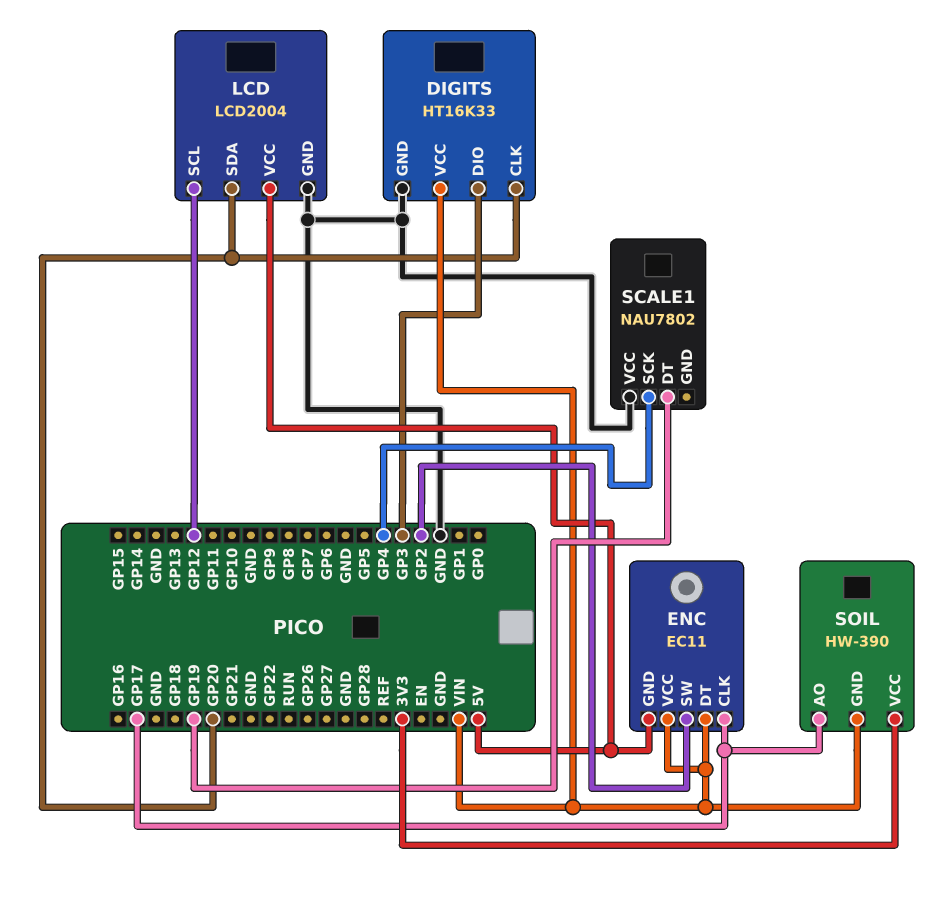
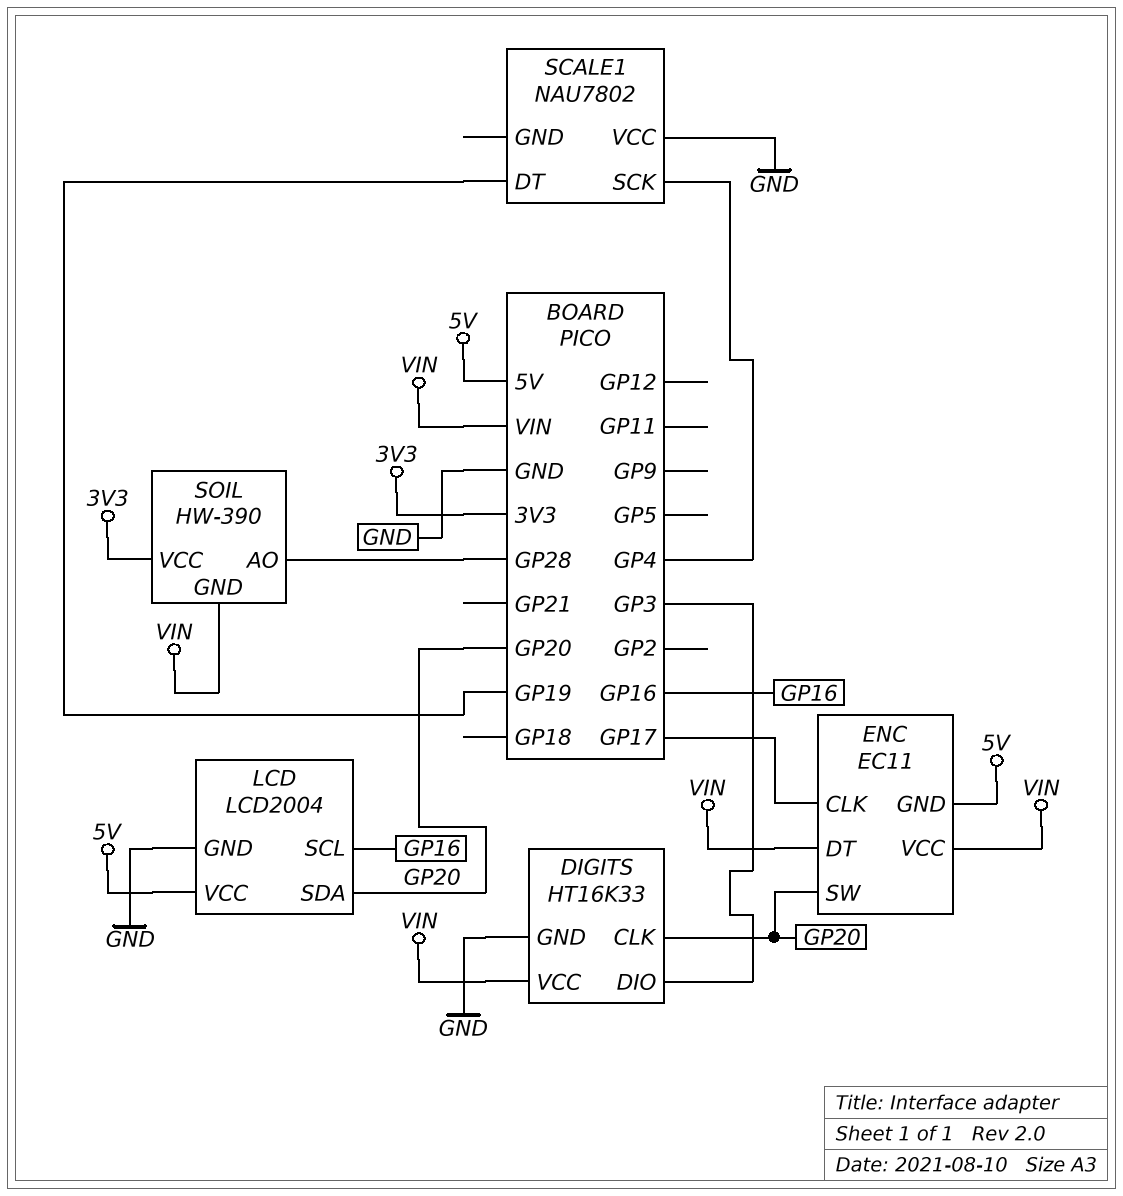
ENC pin SW: GP2 -> GP20
LCD pin SCL: GP12 -> GP16
SOIL pin AO: GP17 -> GP28

